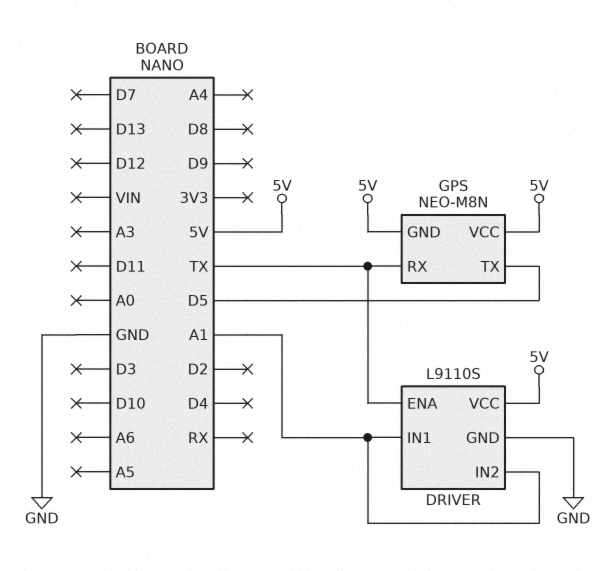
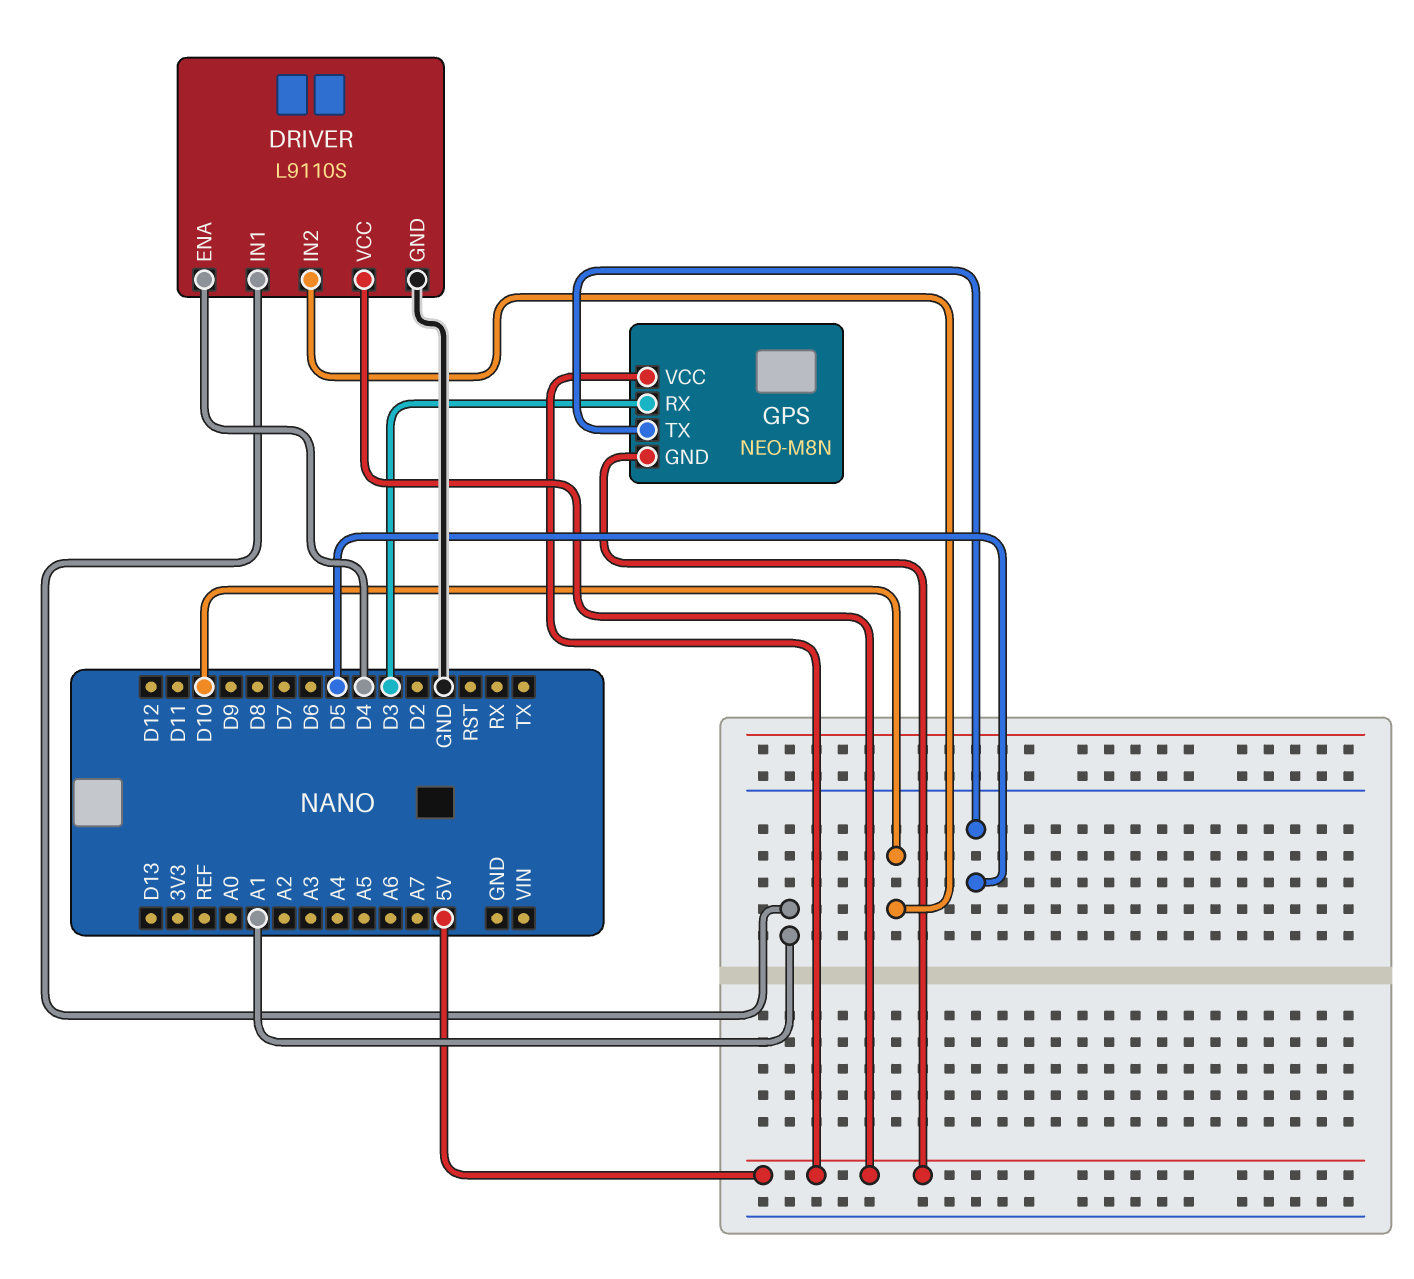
DRIVER pin ENA: TX -> D4
DRIVER pin IN2: A1 -> D10
GPS pin RX: TX -> D3

